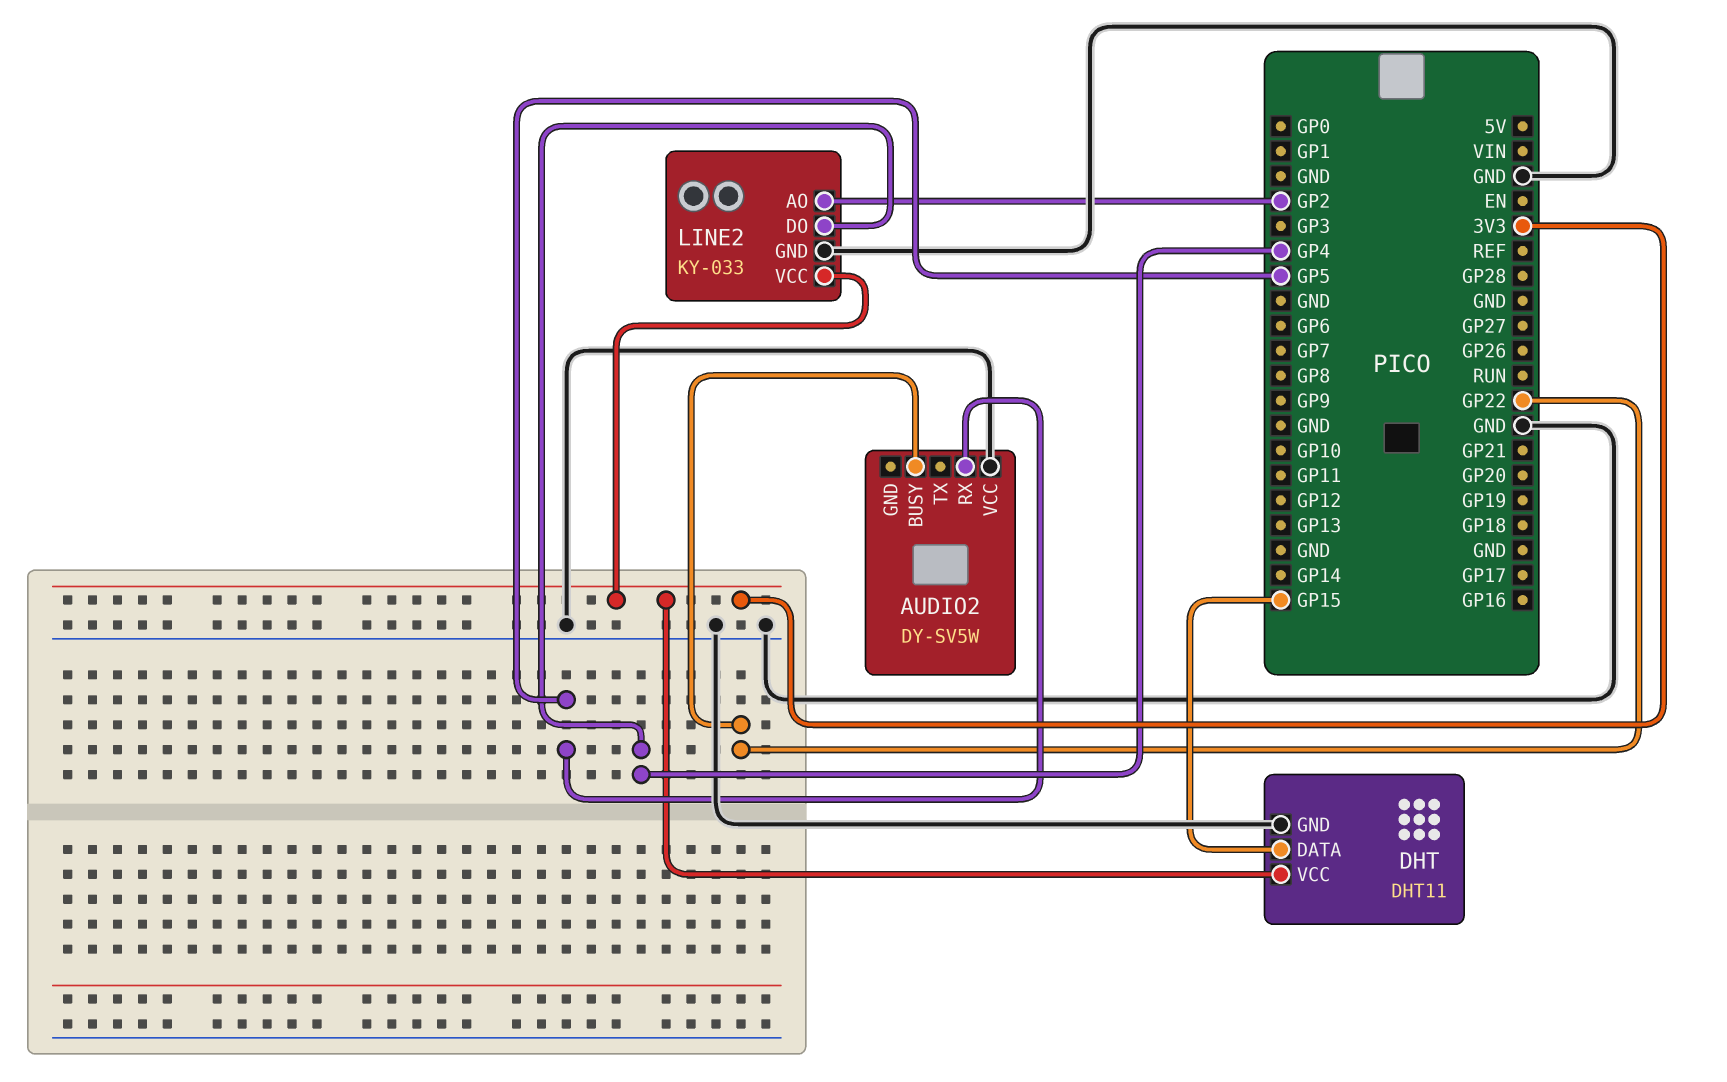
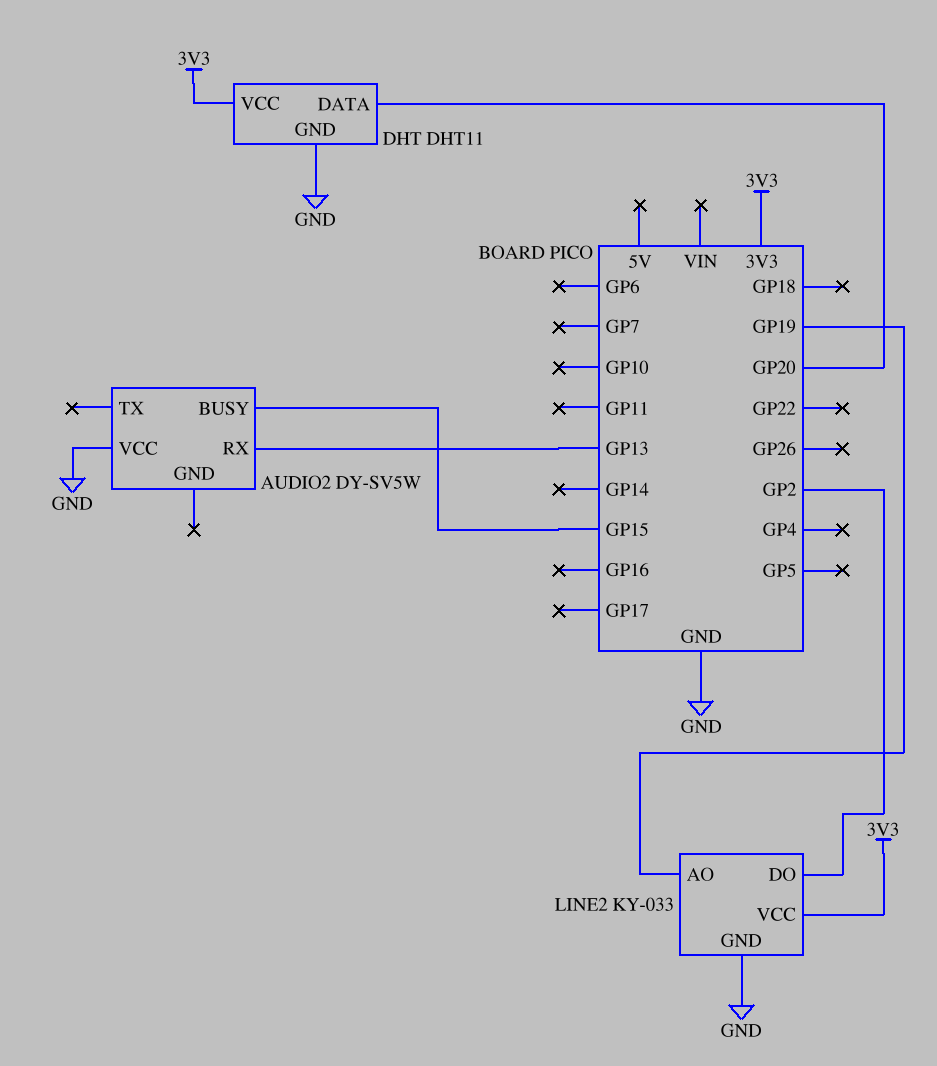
AUDIO2 pin BUSY: GP22 -> GP15
AUDIO2 pin RX: GP5 -> GP13
DHT pin DATA: GP15 -> GP20
LINE2 pin AO: GP2 -> GP19
LINE2 pin DO: GP4 -> GP2

